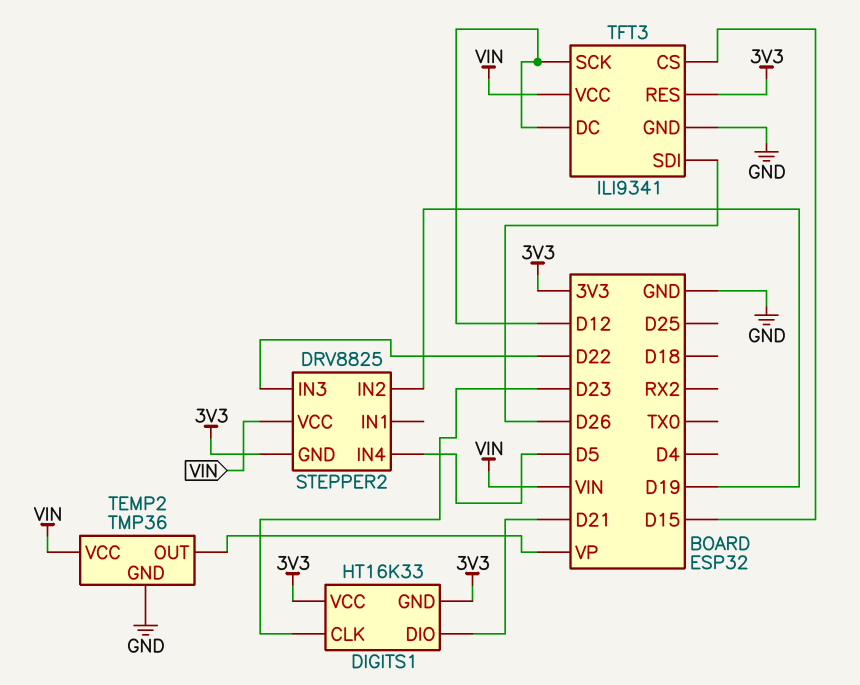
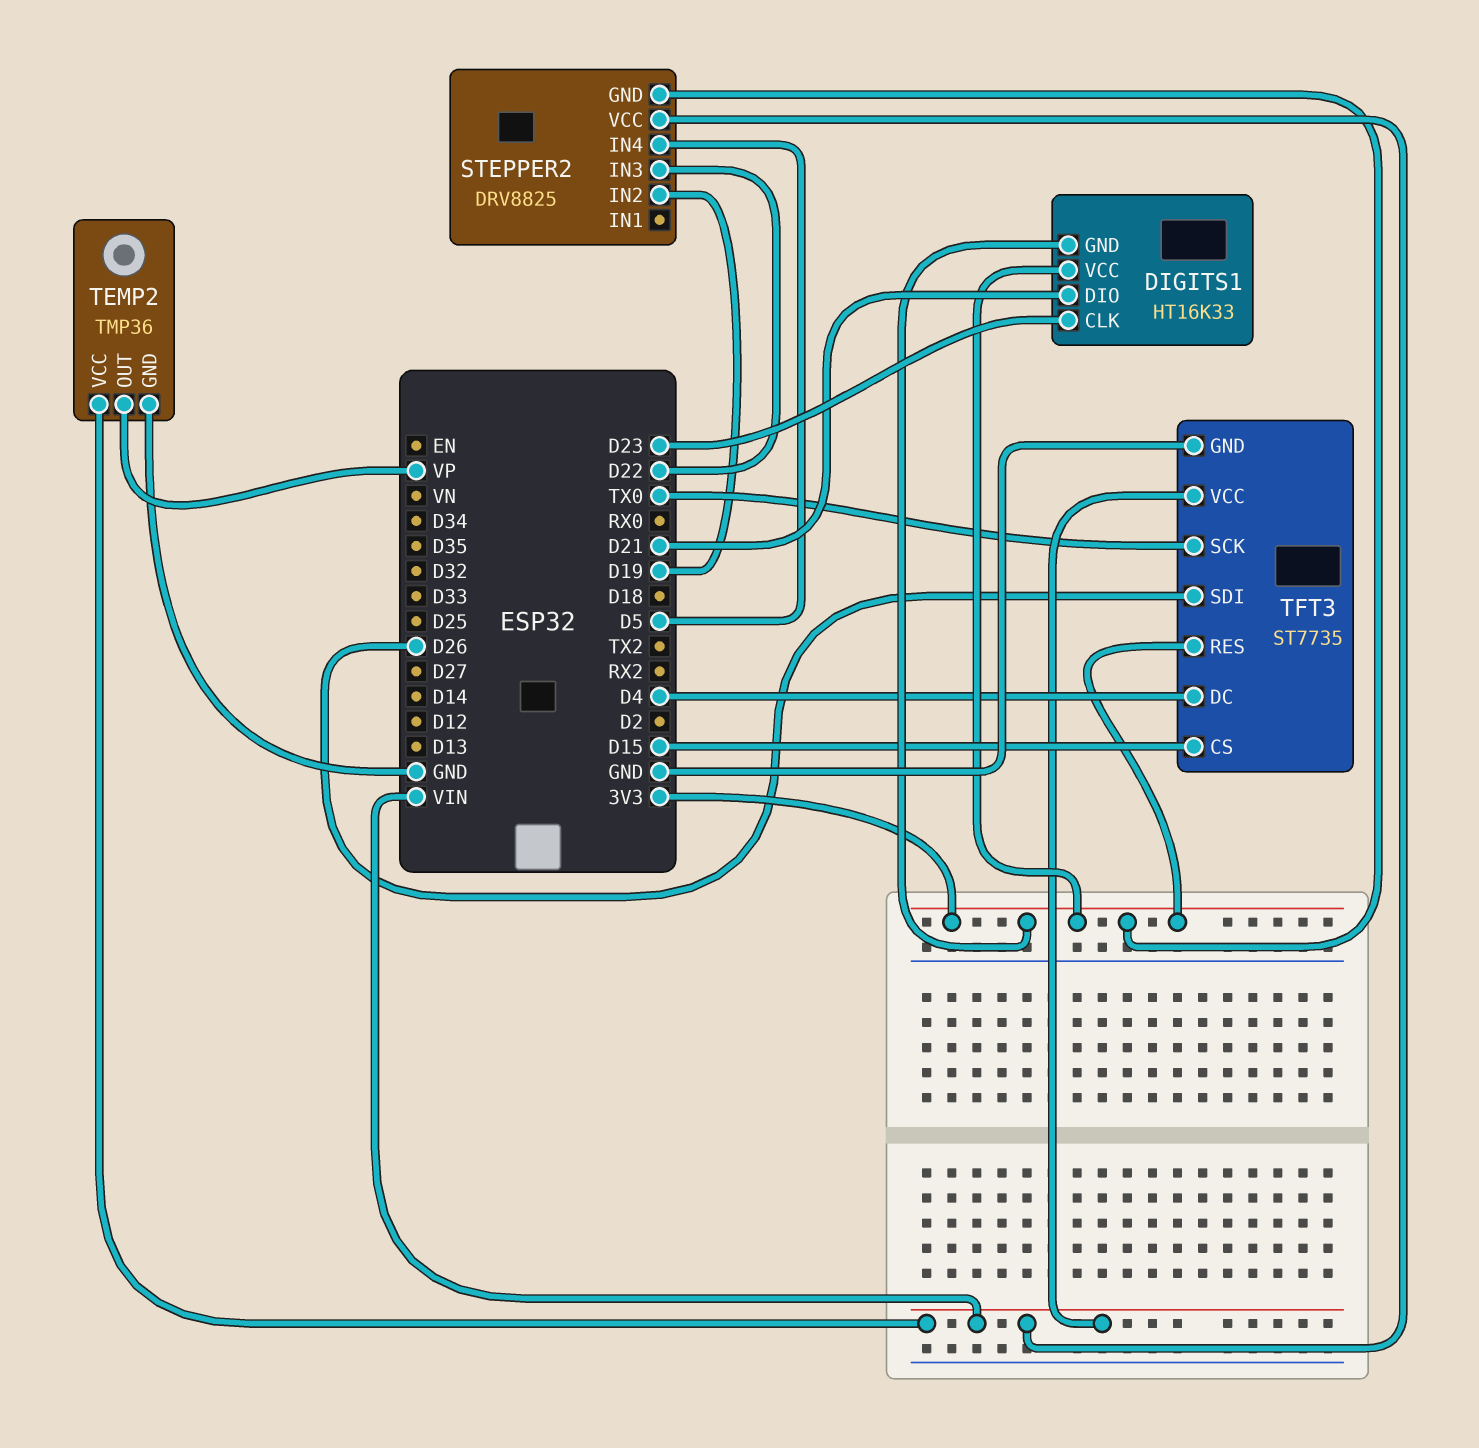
TFT3: ILI9341 -> ST7735
TFT3 pin DC: D12 -> D4
TFT3 pin SCK: D12 -> TX0

